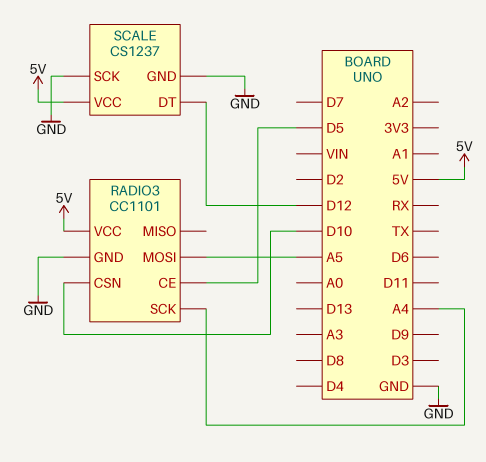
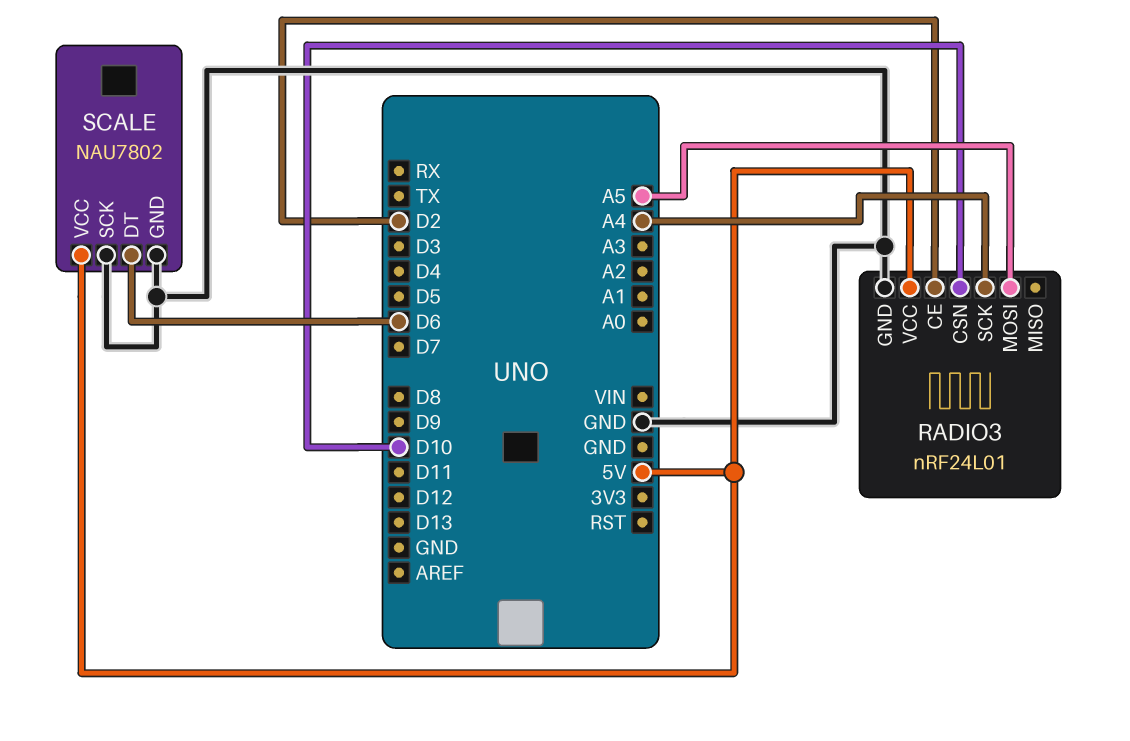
RADIO3: CC1101 -> nRF24L01
RADIO3 pin CE: D5 -> D2
SCALE: CS1237 -> NAU7802
SCALE pin DT: D12 -> D6

